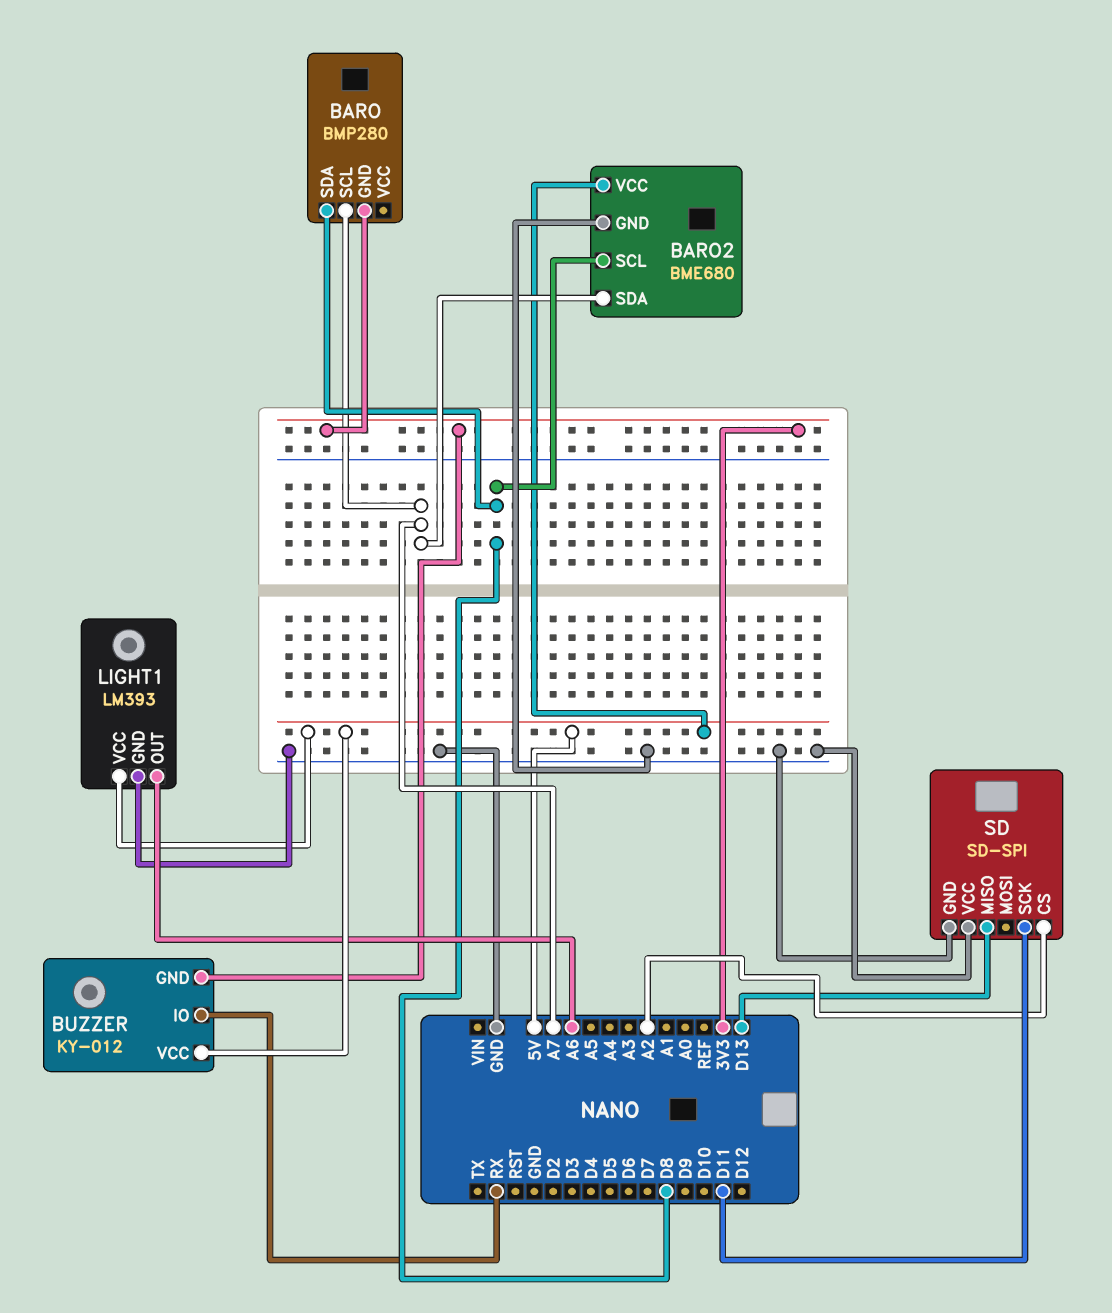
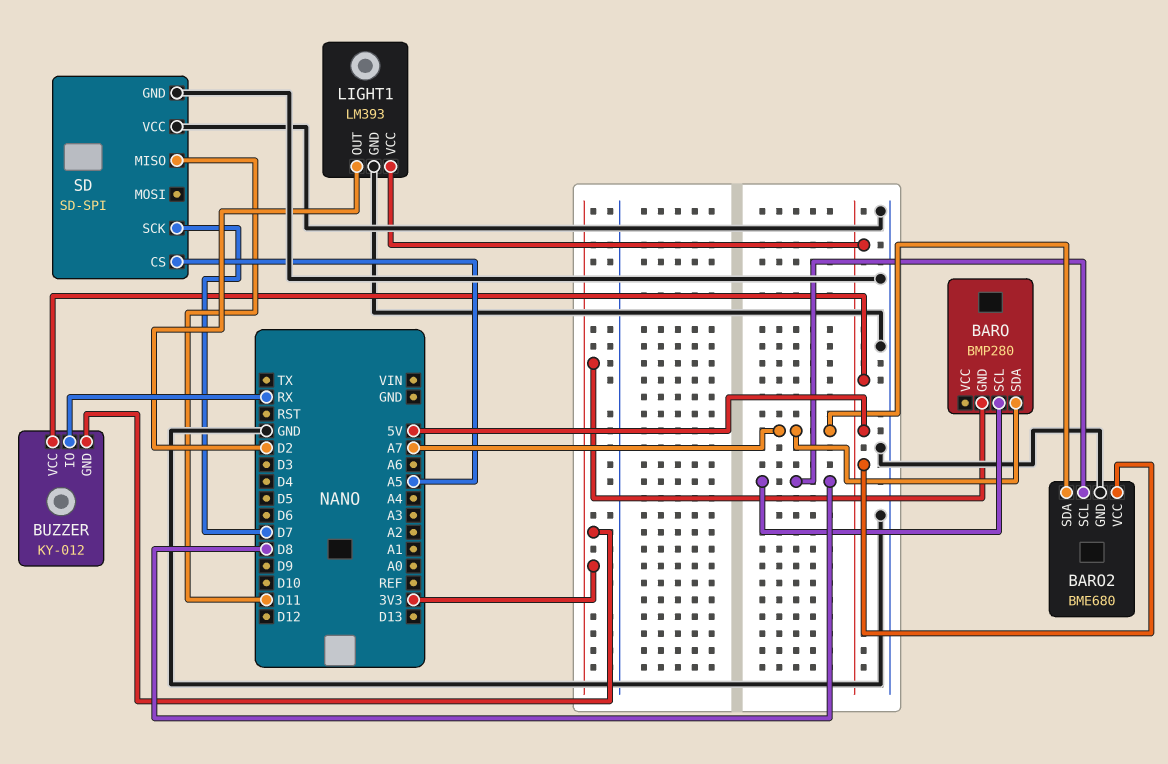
BARO pin SCL: A7 -> D8
BARO pin SDA: D8 -> A7
LIGHT1 pin OUT: A6 -> D2
SD pin CS: A2 -> A5
SD pin MISO: D13 -> D11
SD pin SCK: D11 -> D7

